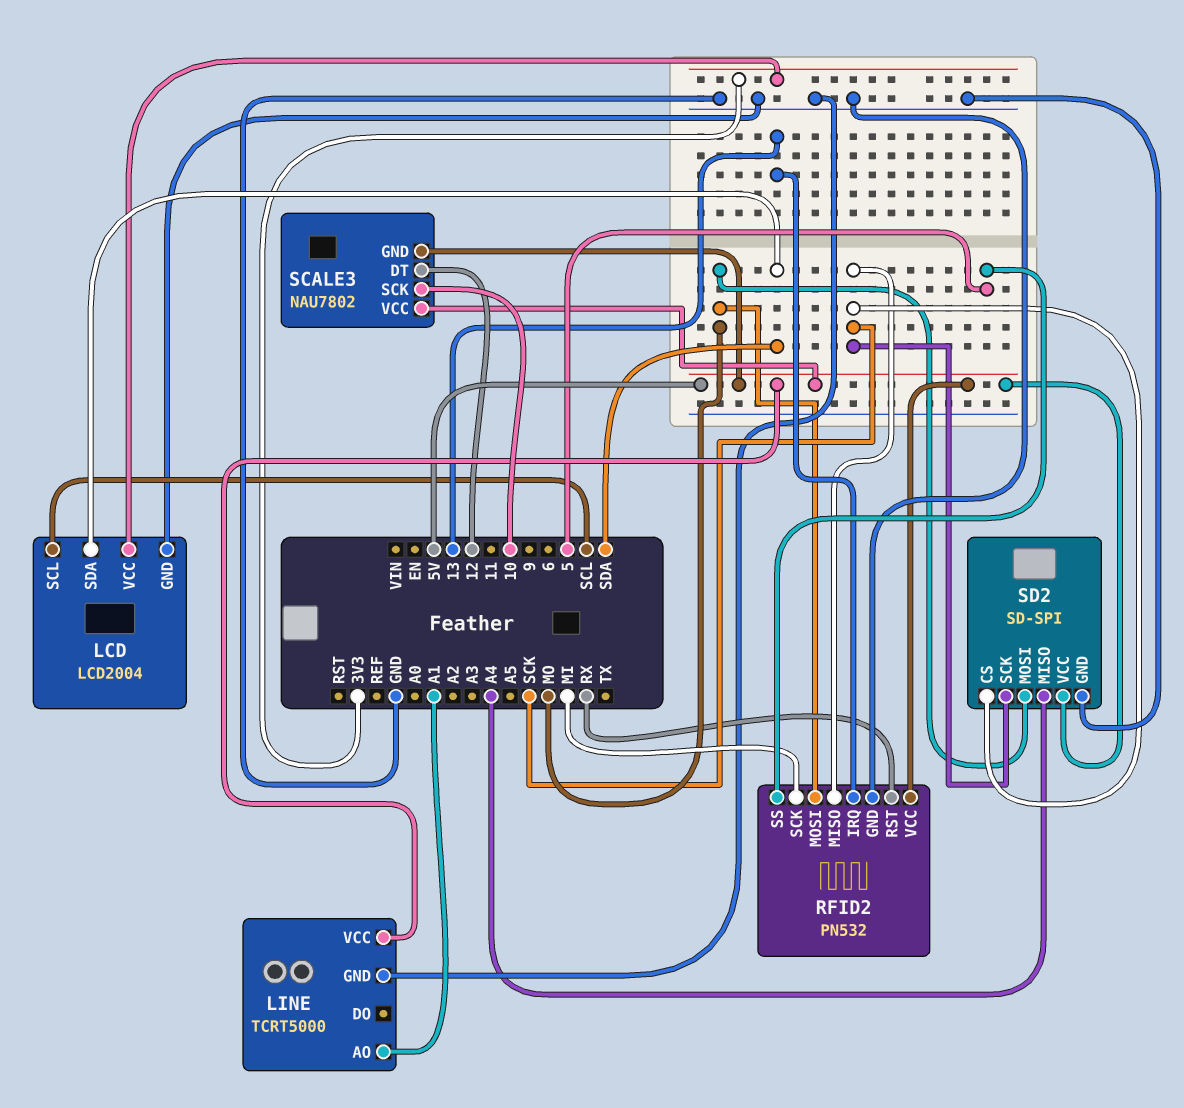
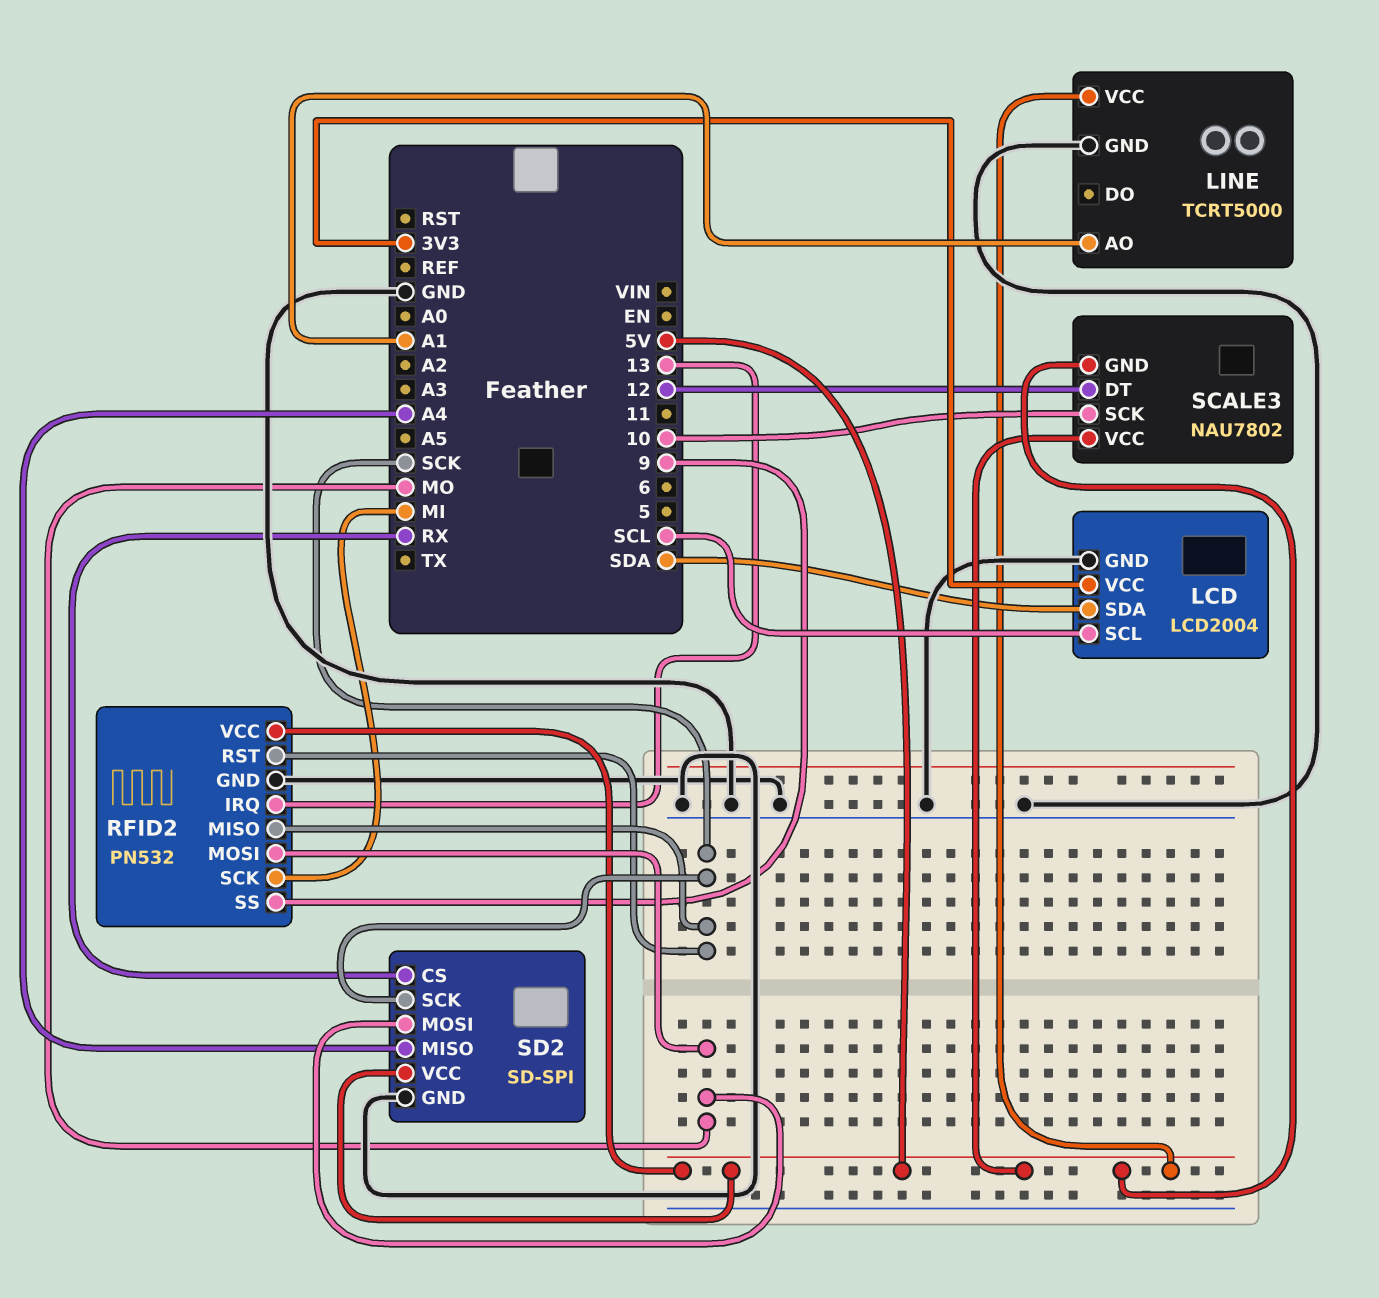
RFID2 pin RST: RX -> SCK
RFID2 pin SS: 5 -> 9
SD2 pin CS: SCK -> RX

